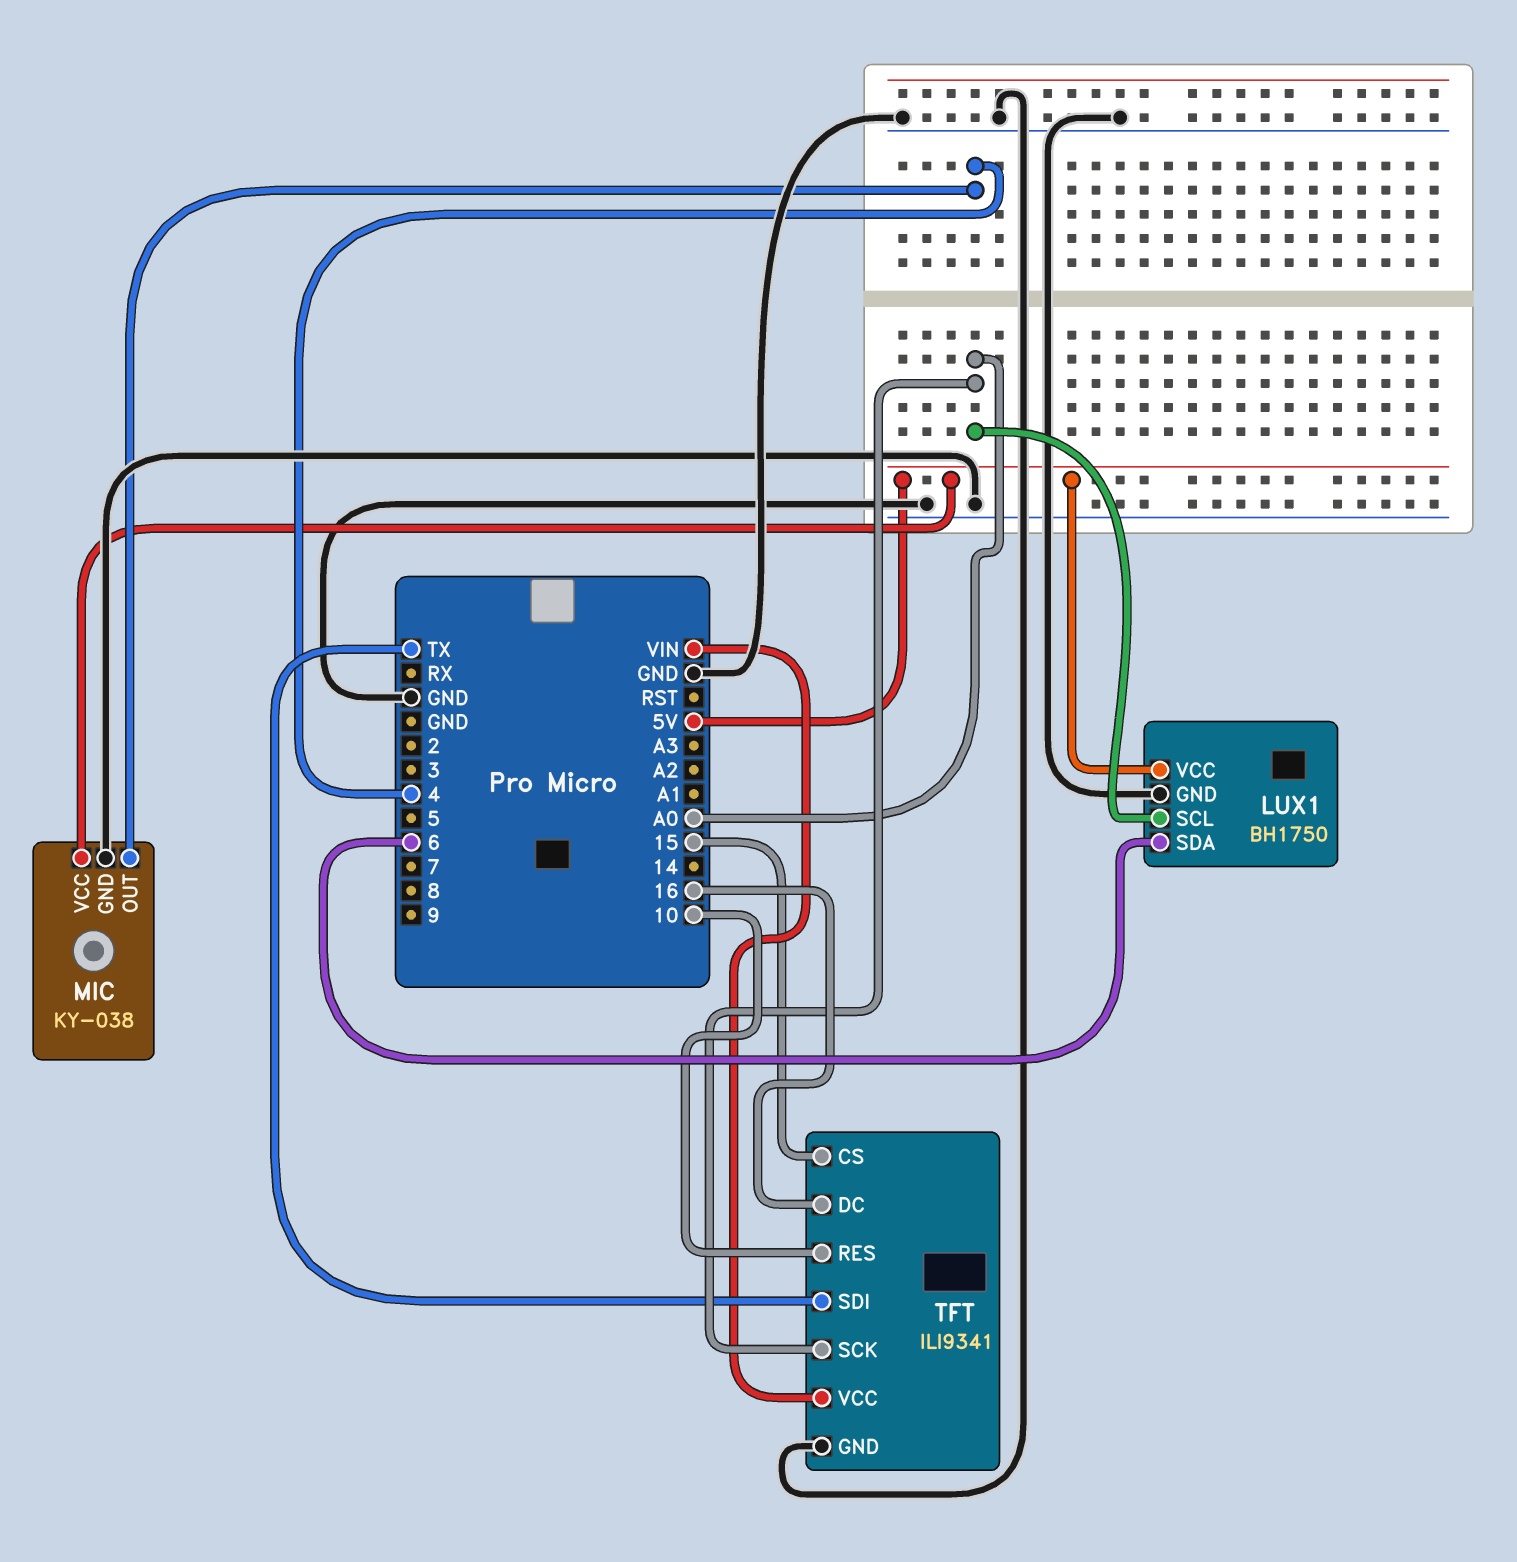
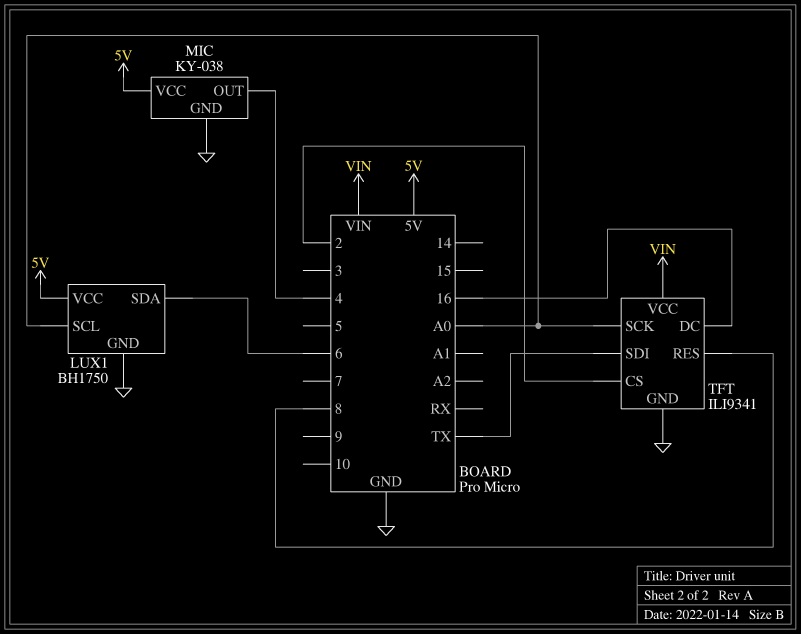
TFT pin CS: 15 -> 2
TFT pin RES: 10 -> 8

